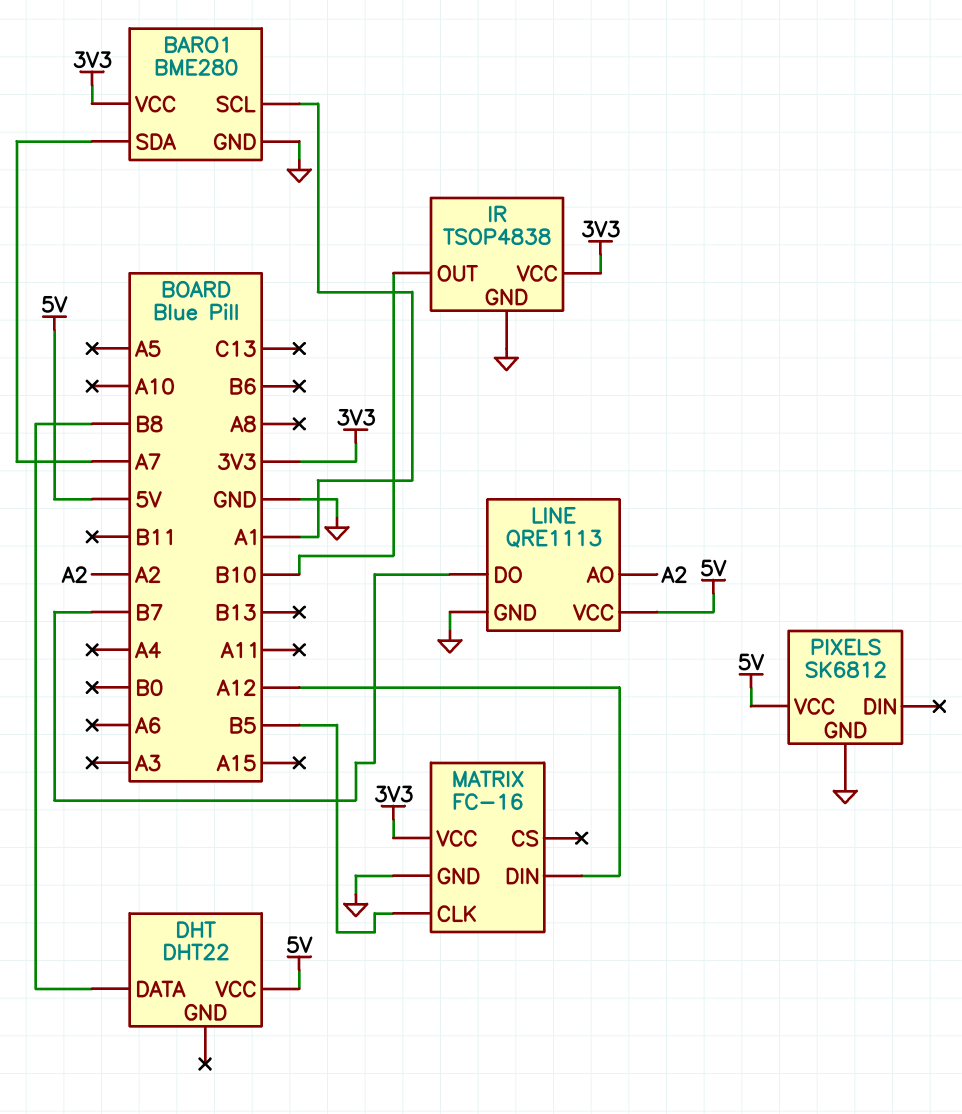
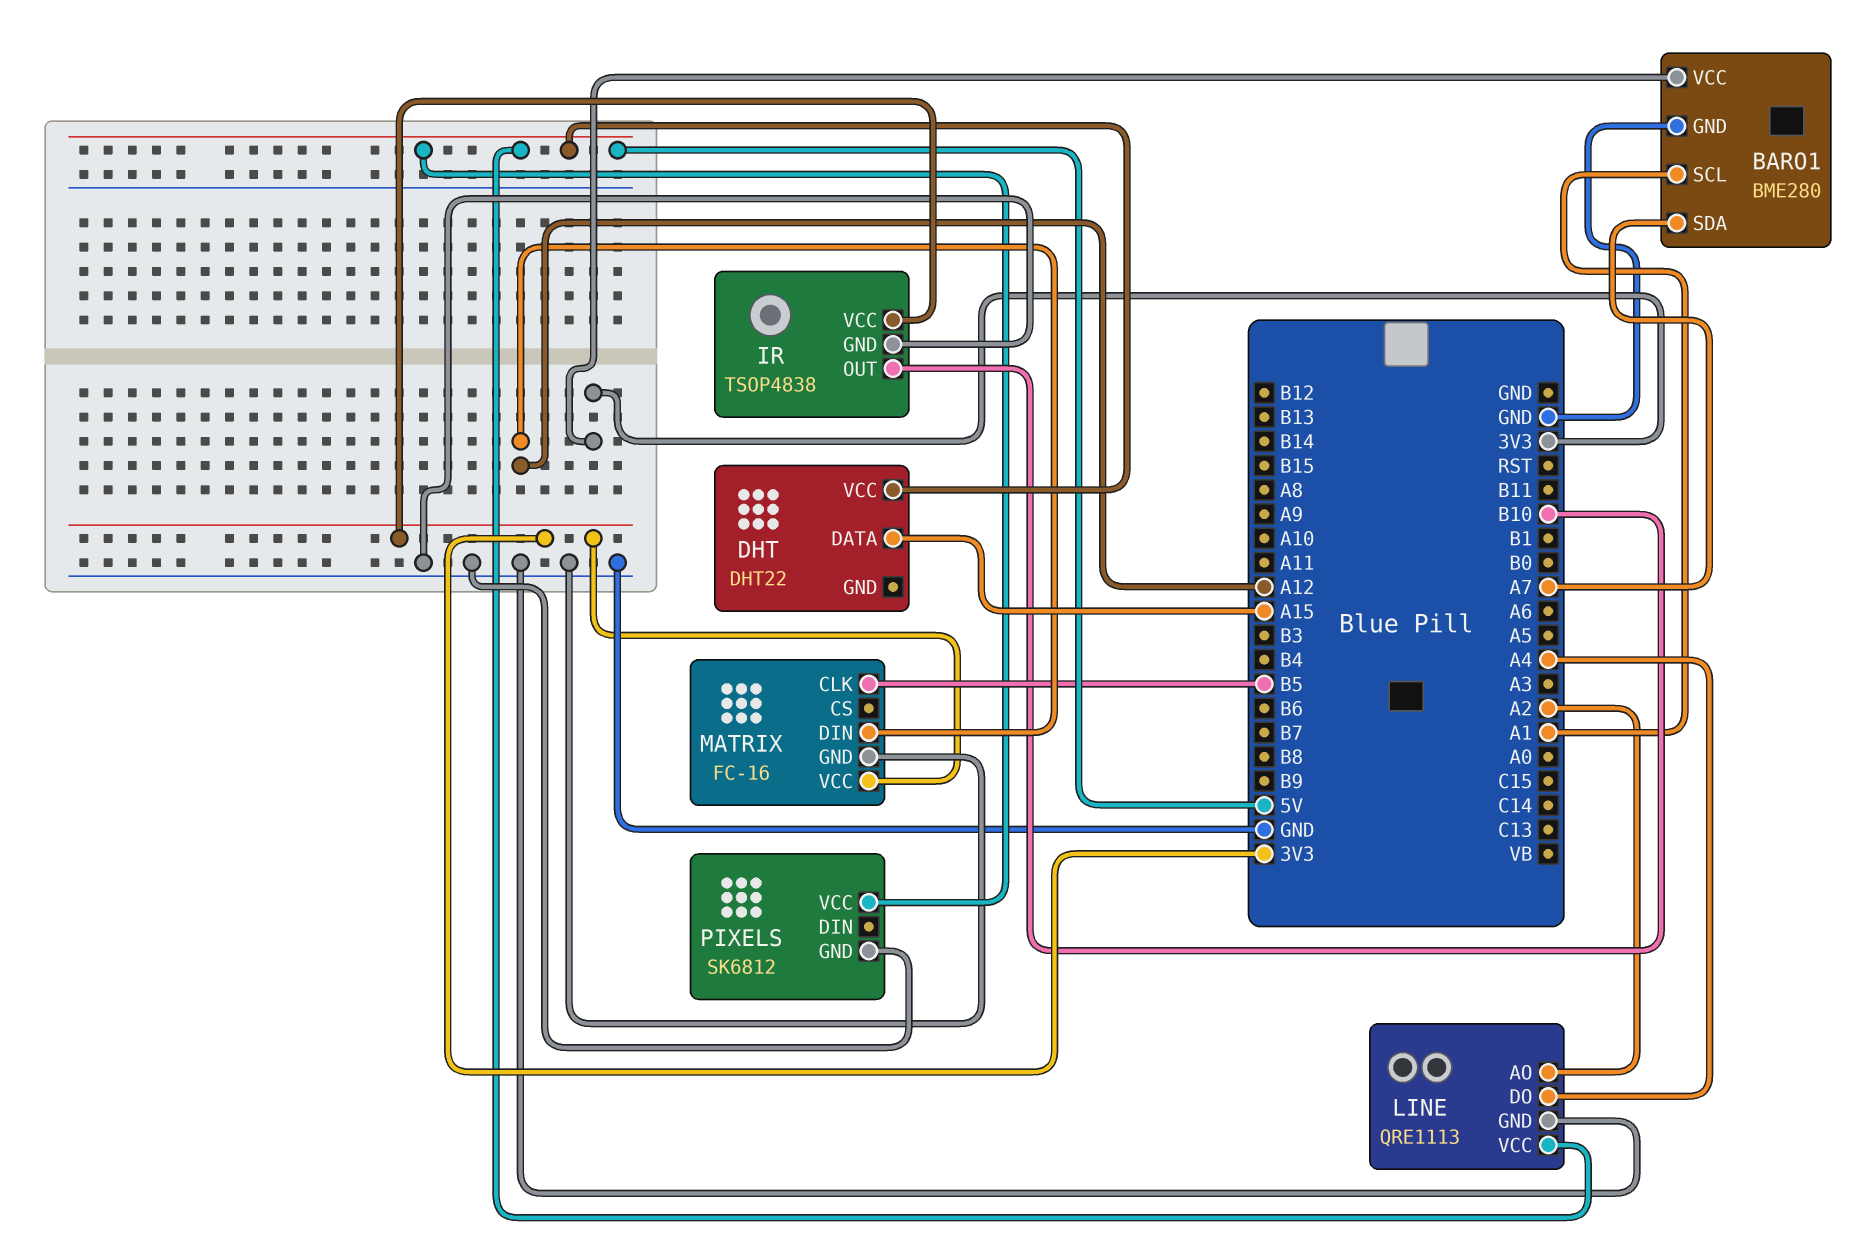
DHT pin DATA: B8 -> A15
LINE pin DO: B7 -> A4

